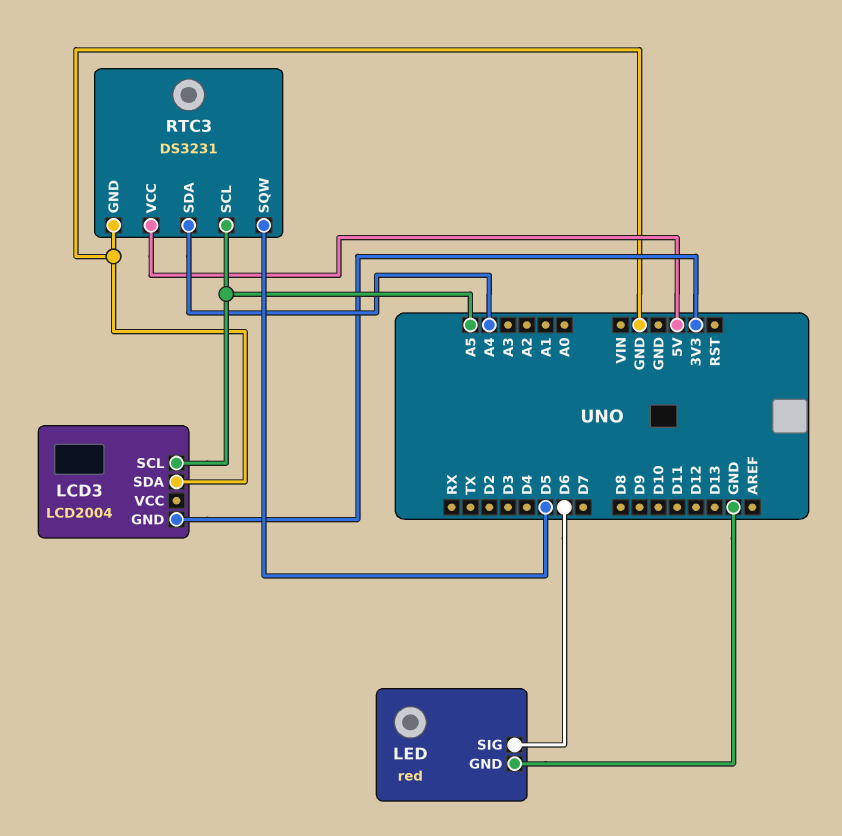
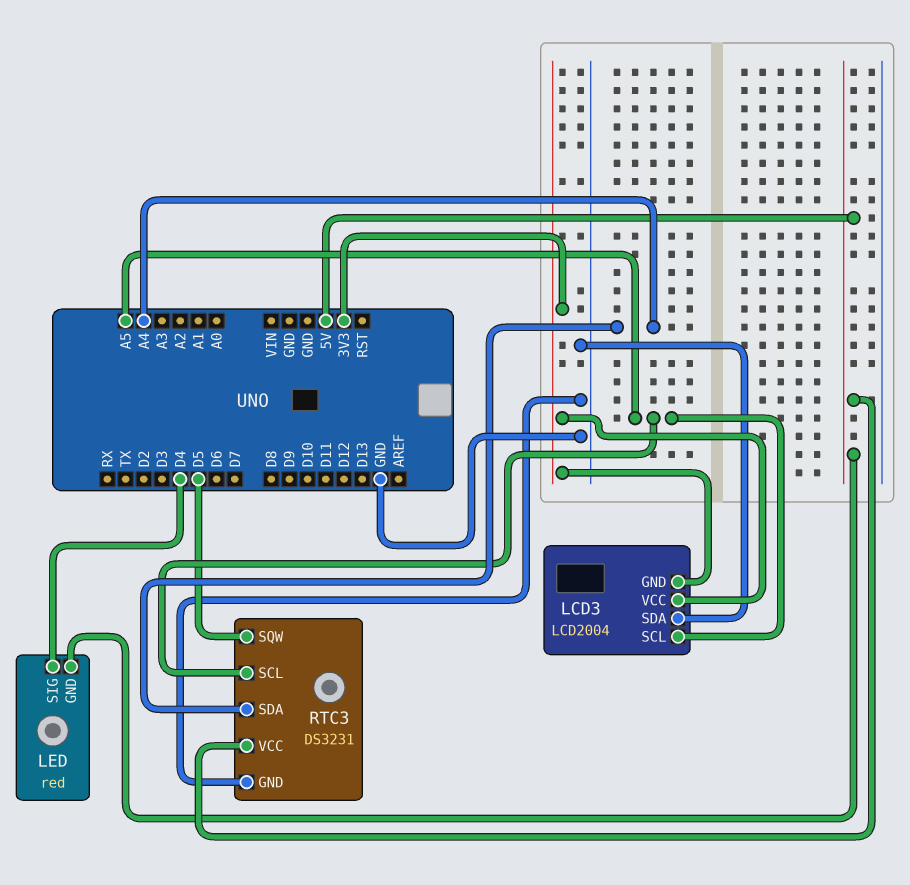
LCD3 pin VCC: none -> 3V3
LED pin GND: GND -> 5V
LED pin SIG: D6 -> D4

